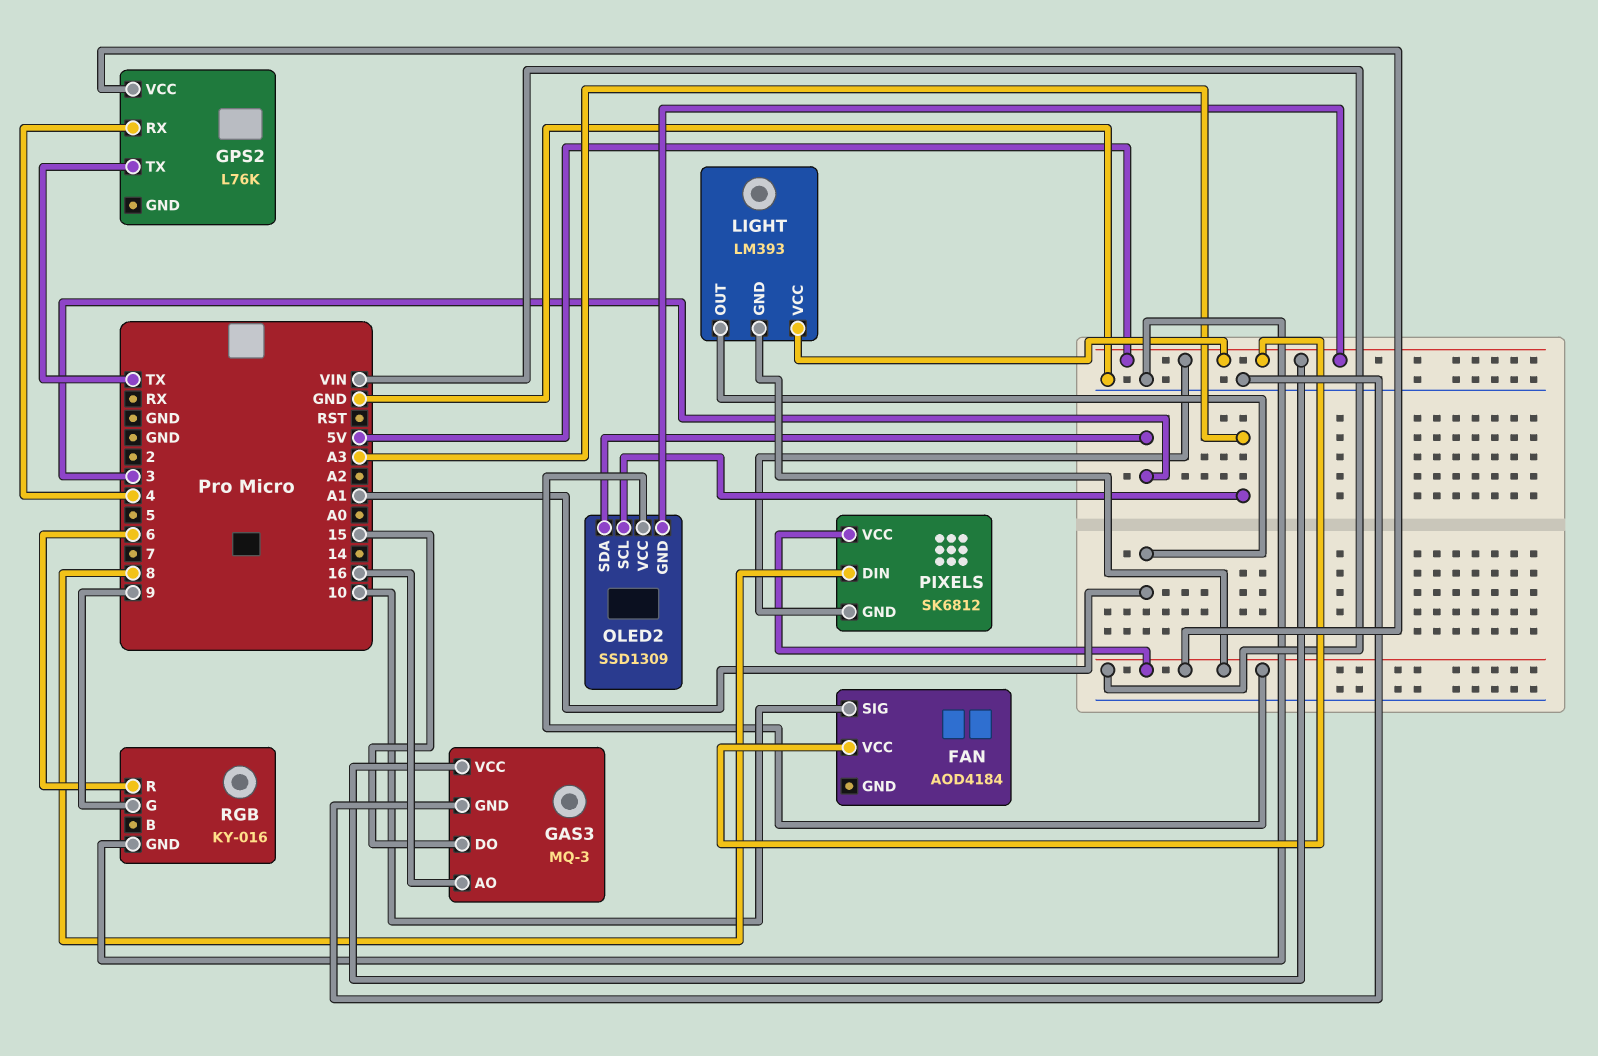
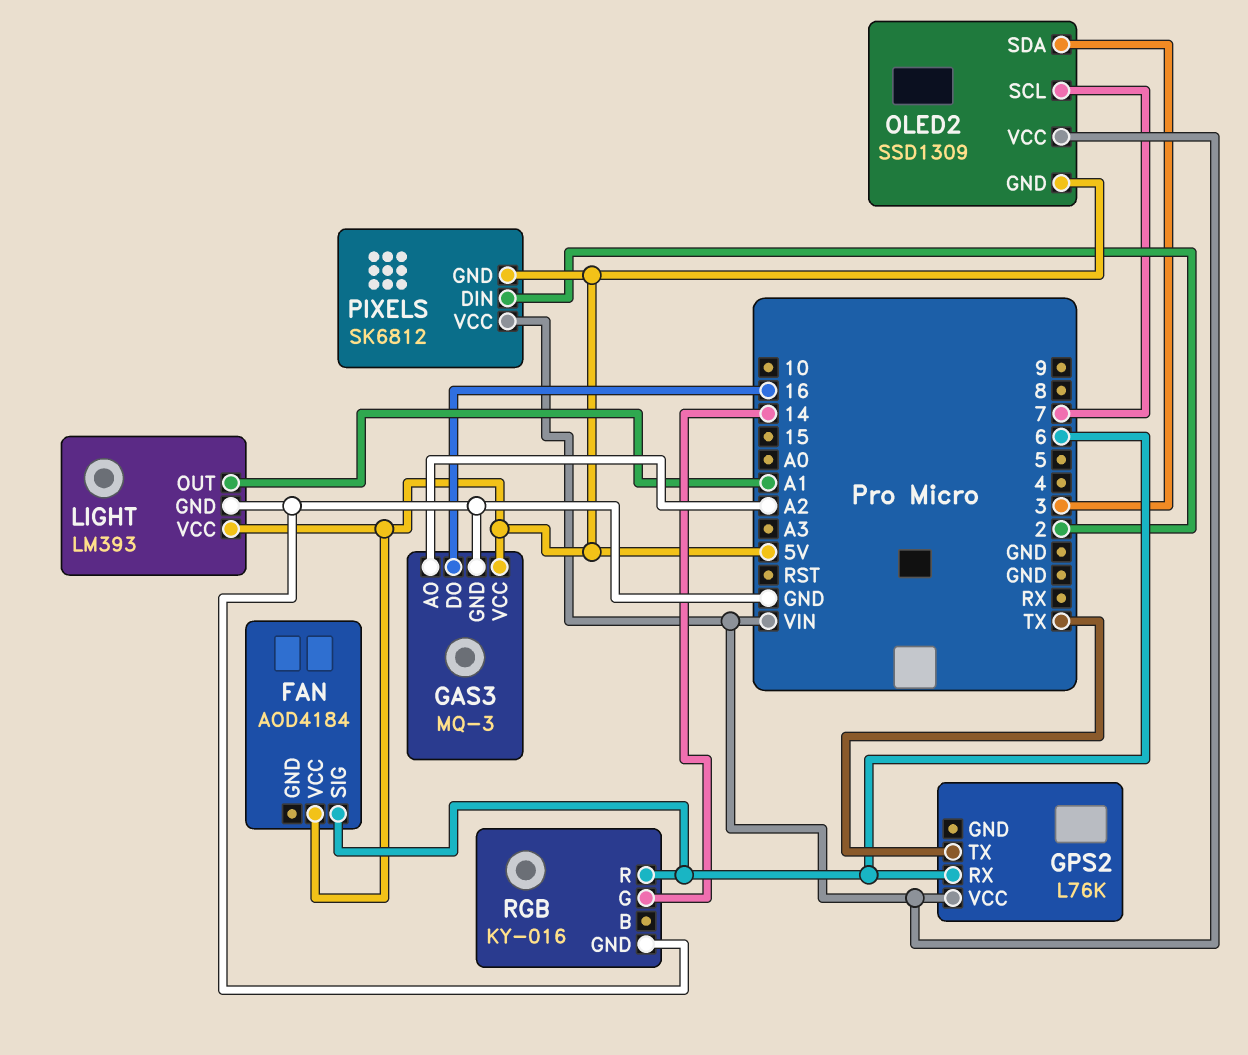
FAN pin SIG: 10 -> 6
GAS3 pin AO: 16 -> A2
GAS3 pin DO: 15 -> 16
GPS2 pin RX: 4 -> 6
LIGHT pin GND: VIN -> GND
OLED2 pin SCL: A3 -> 7
PIXELS pin DIN: 8 -> 2
RGB pin G: 9 -> 14

